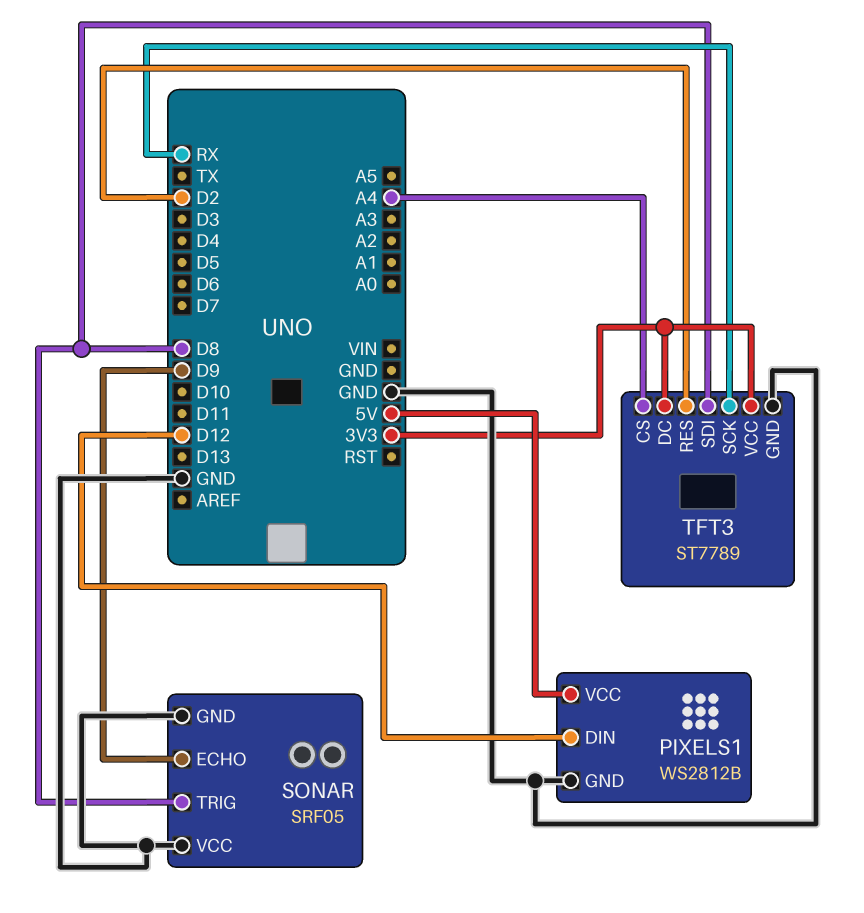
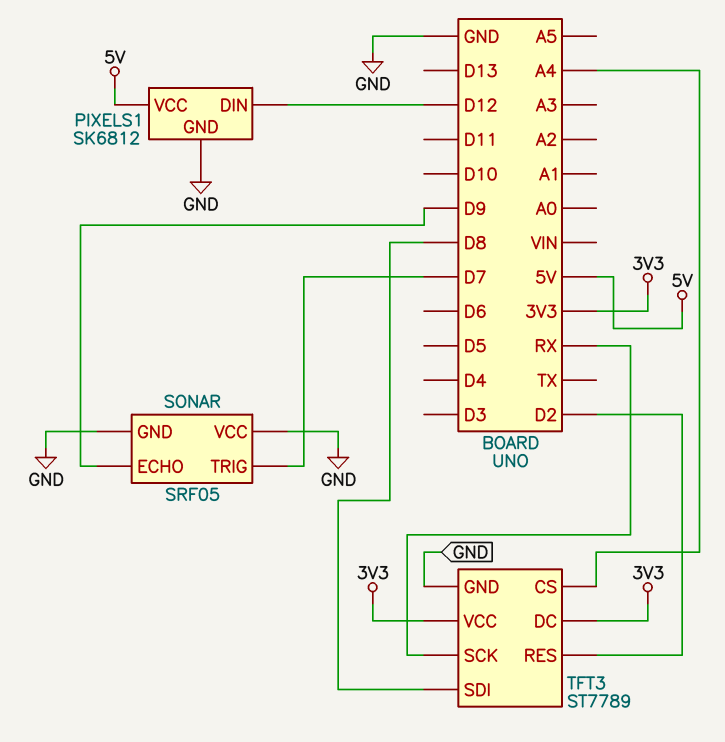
PIXELS1: WS2812B -> SK6812
SONAR pin TRIG: D8 -> D7

